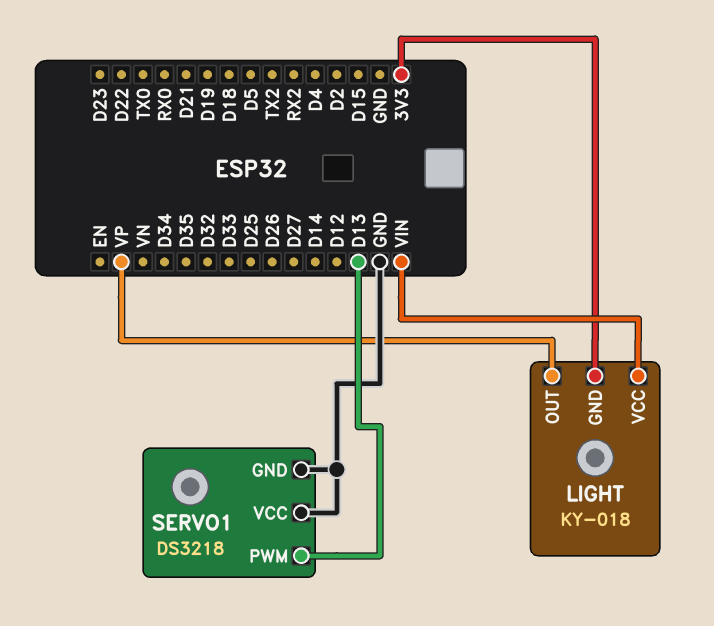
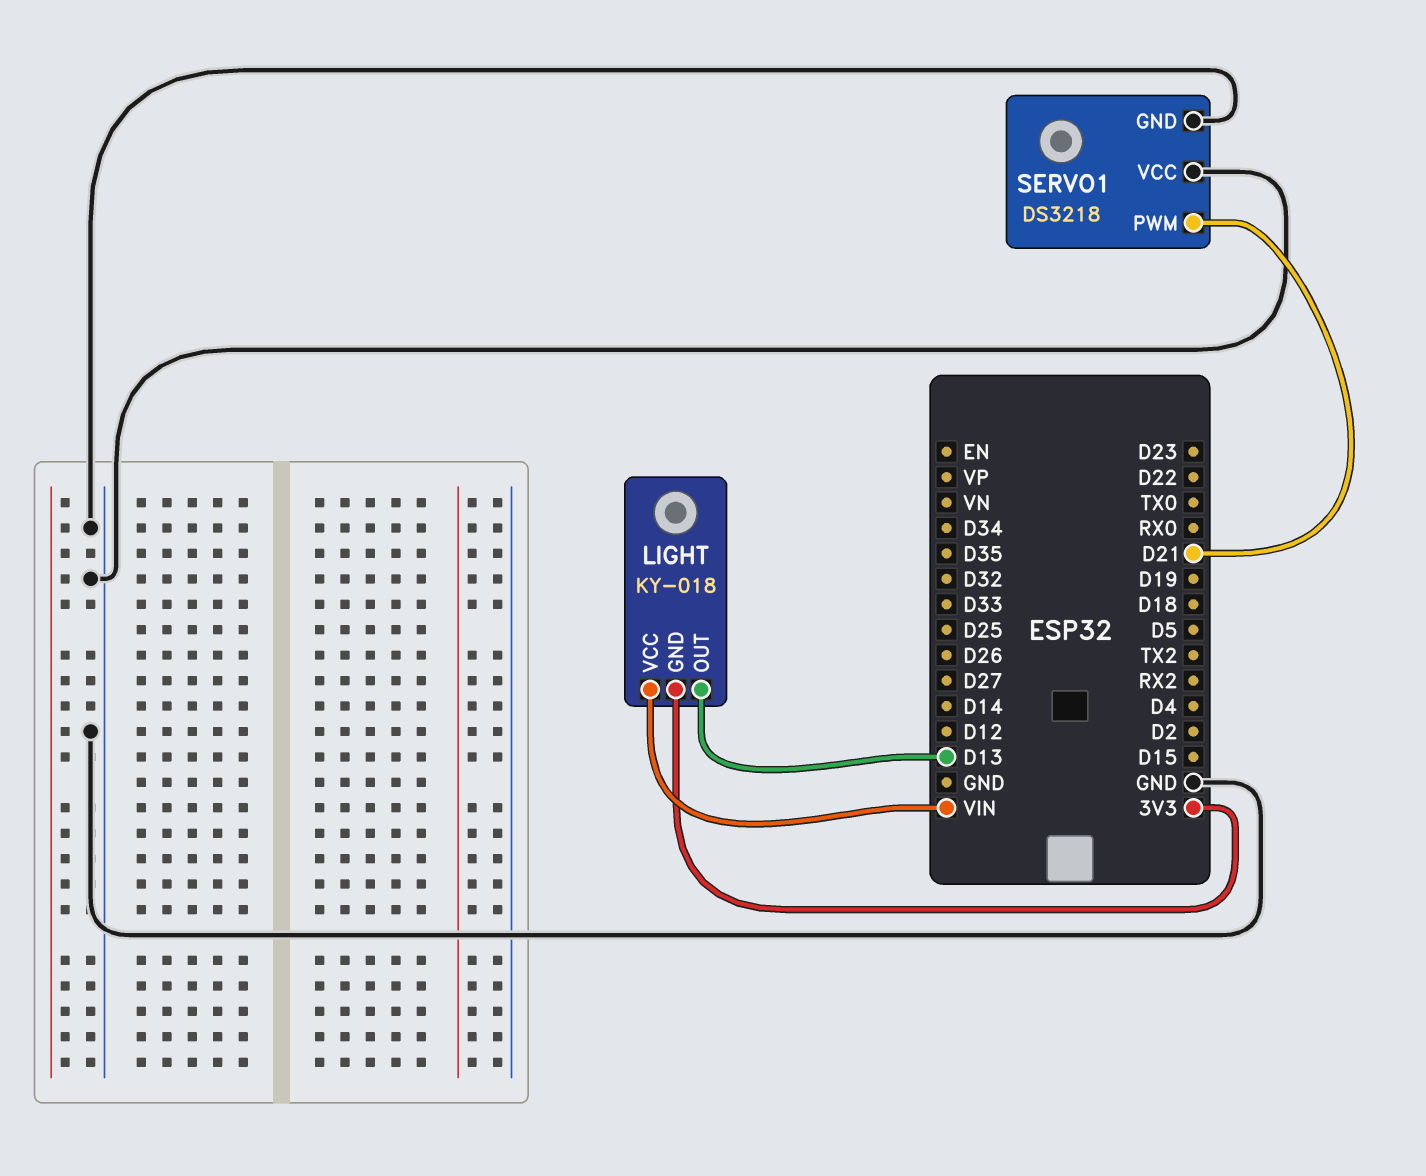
LIGHT pin OUT: VP -> D13
SERVO1 pin PWM: D13 -> D21

